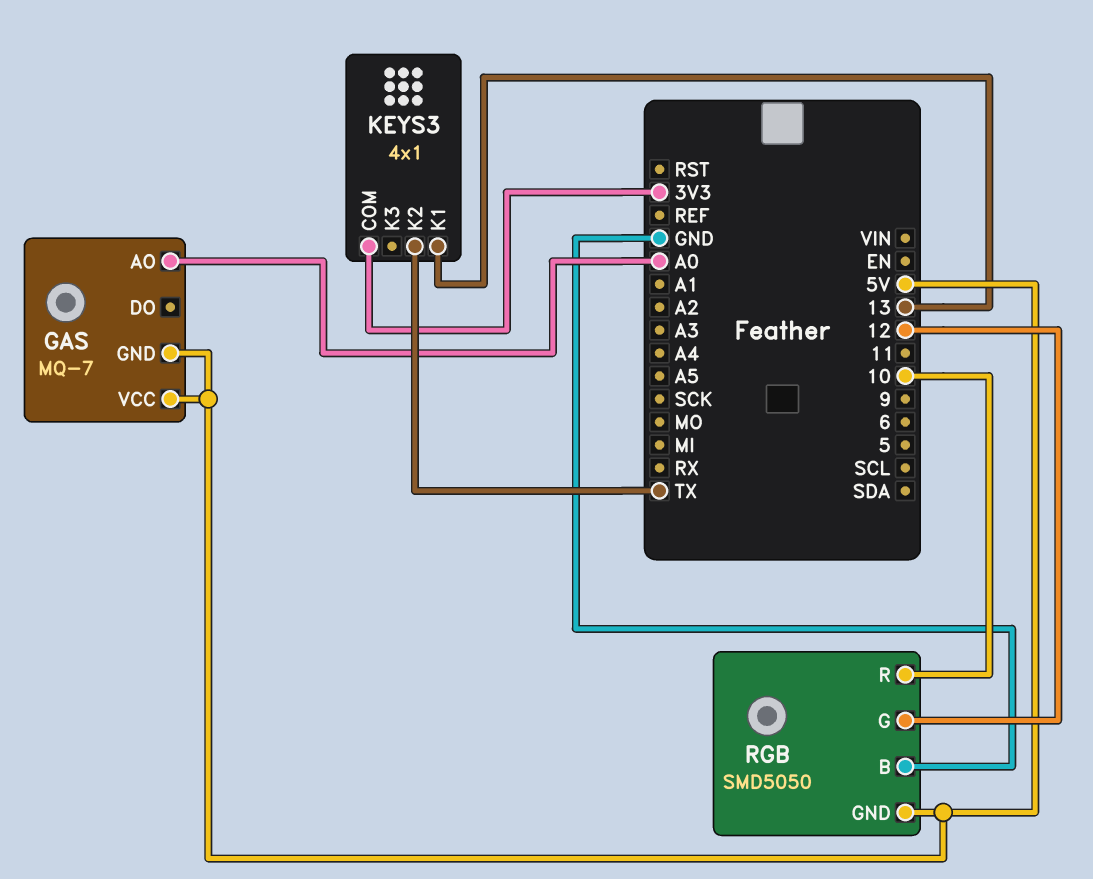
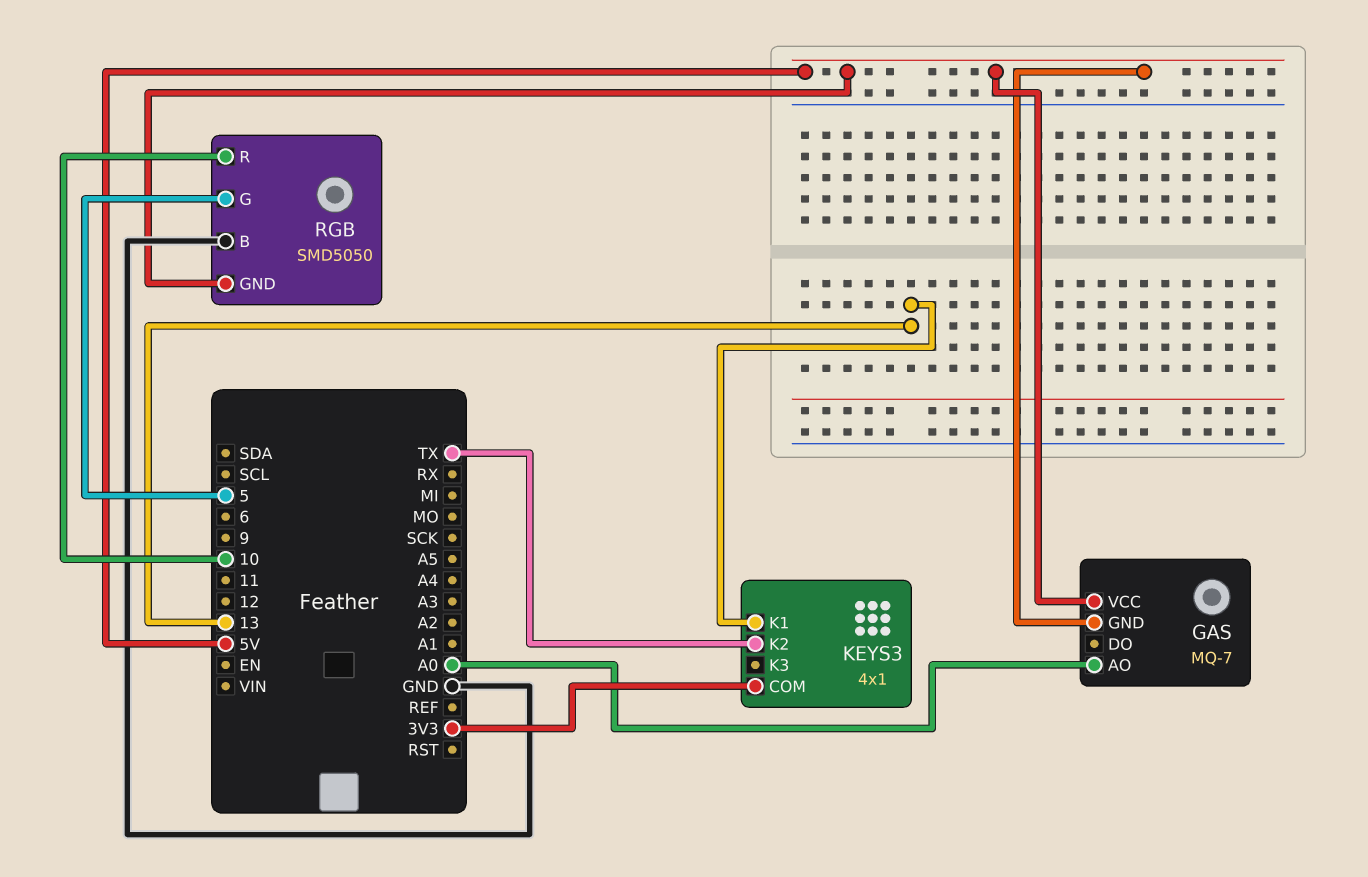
RGB pin G: 12 -> 5

